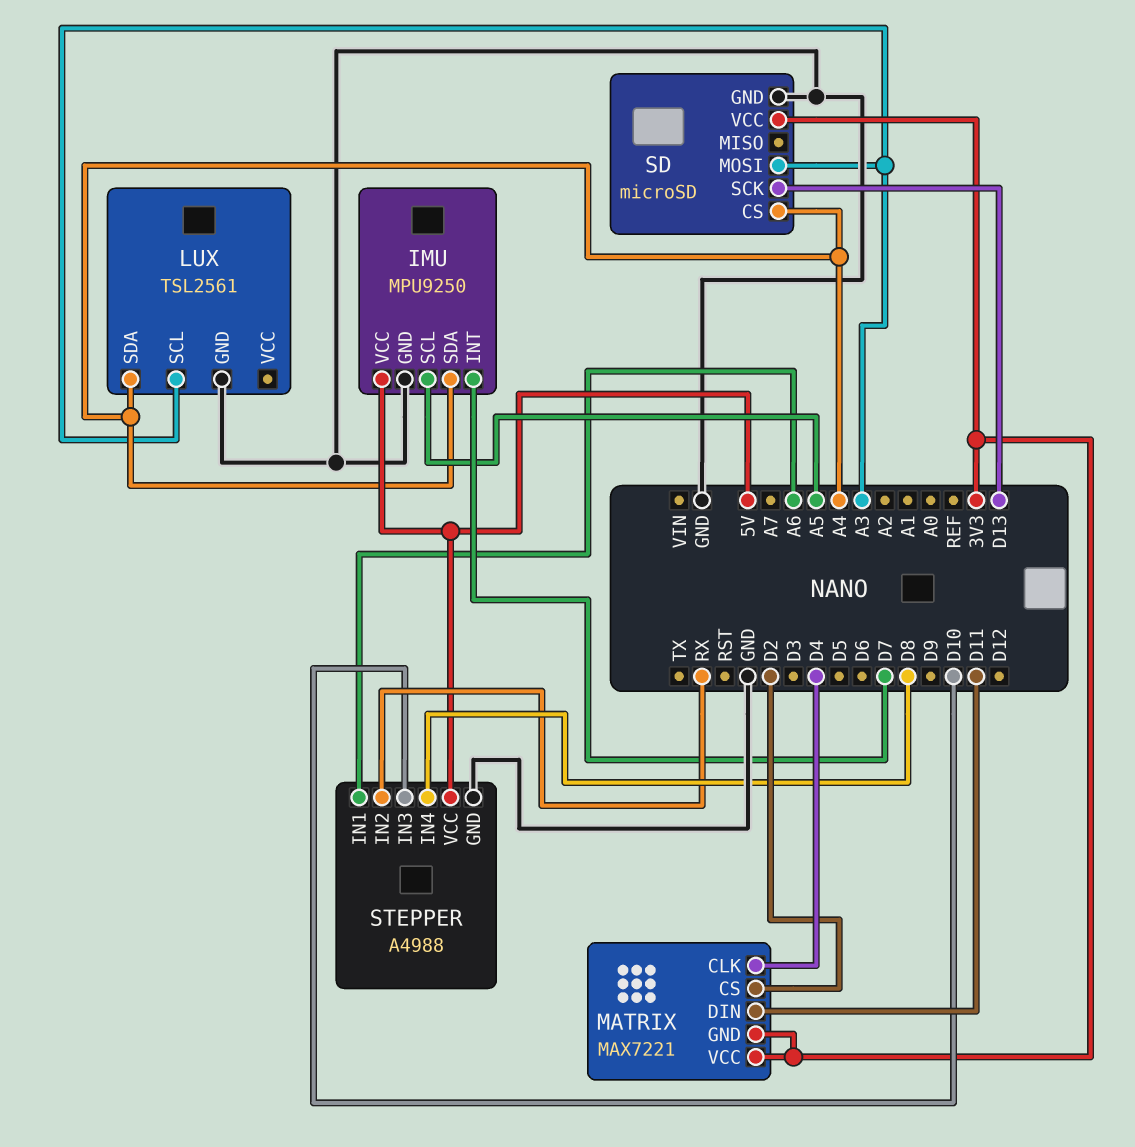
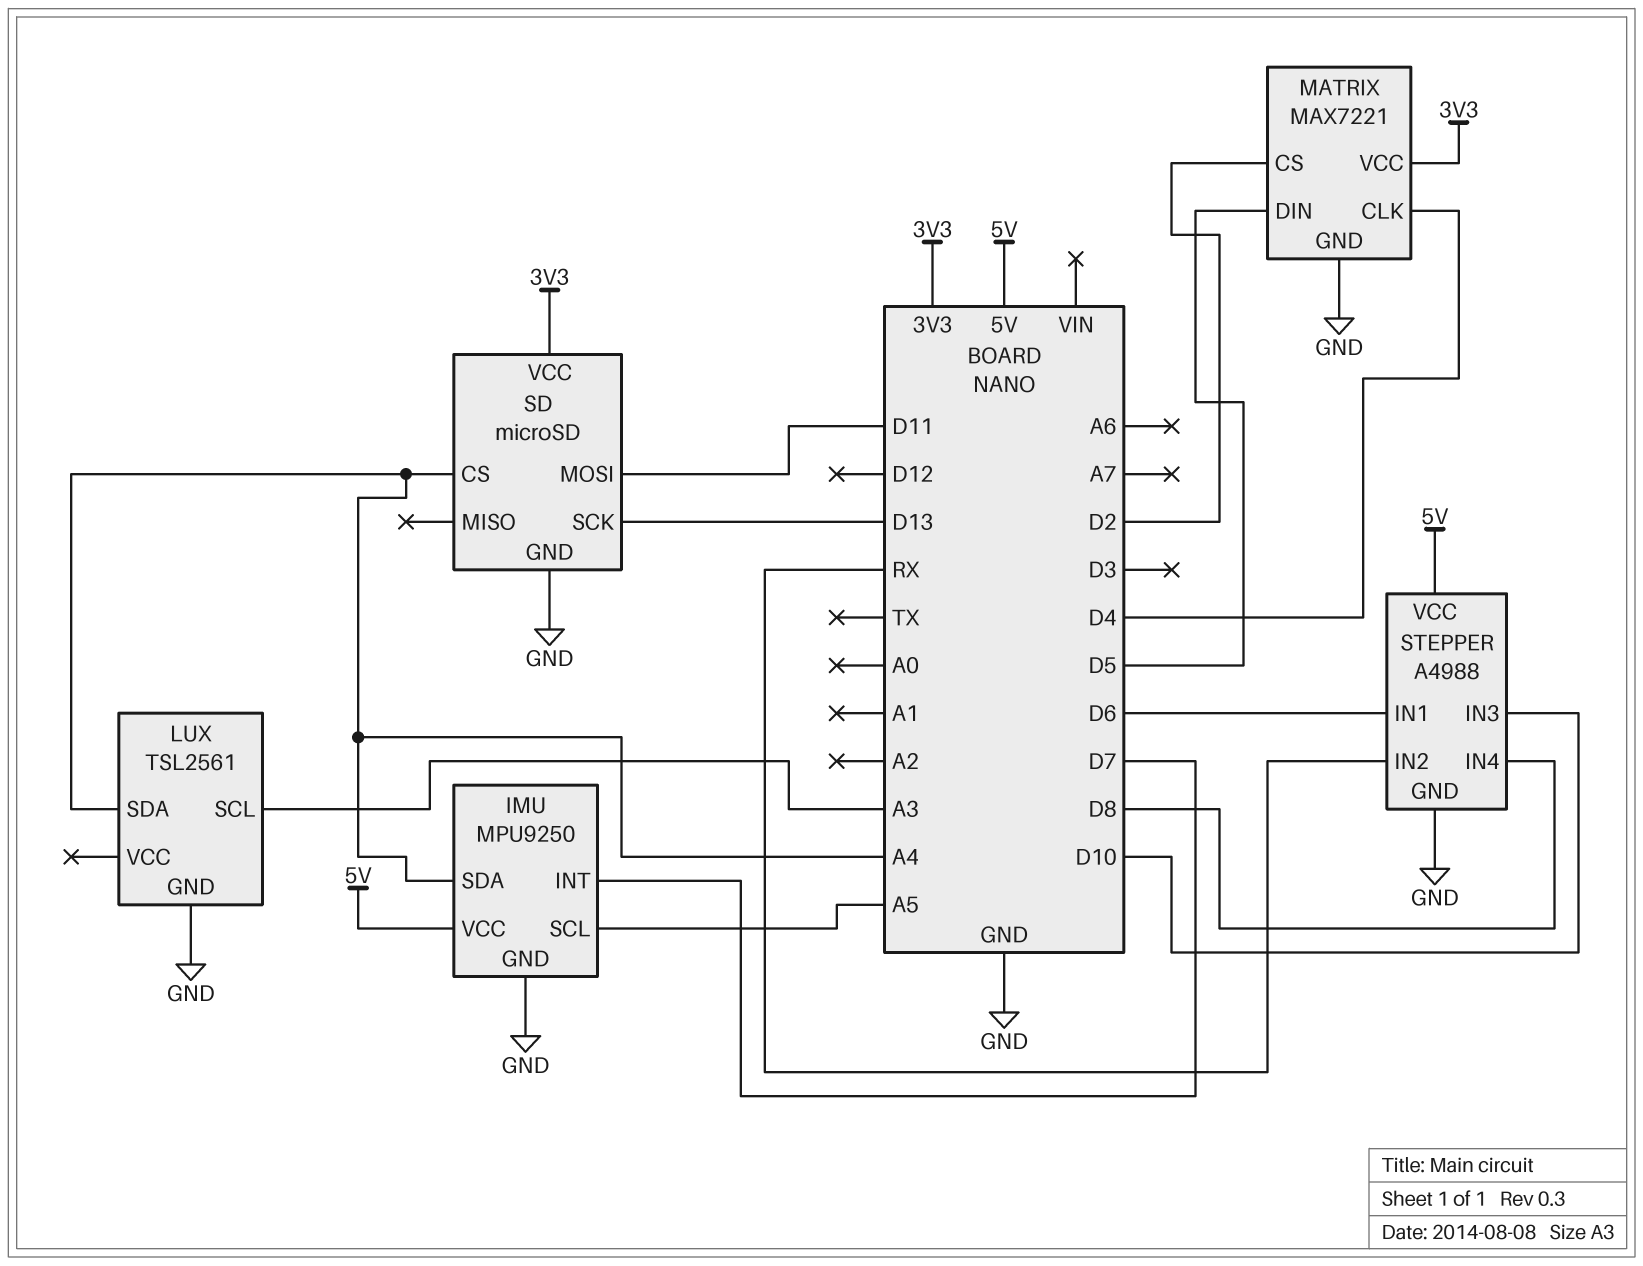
MATRIX pin DIN: D11 -> D5
MATRIX pin GND: 3V3 -> GND
SD pin MOSI: A3 -> D11
STEPPER pin IN1: A6 -> D6

